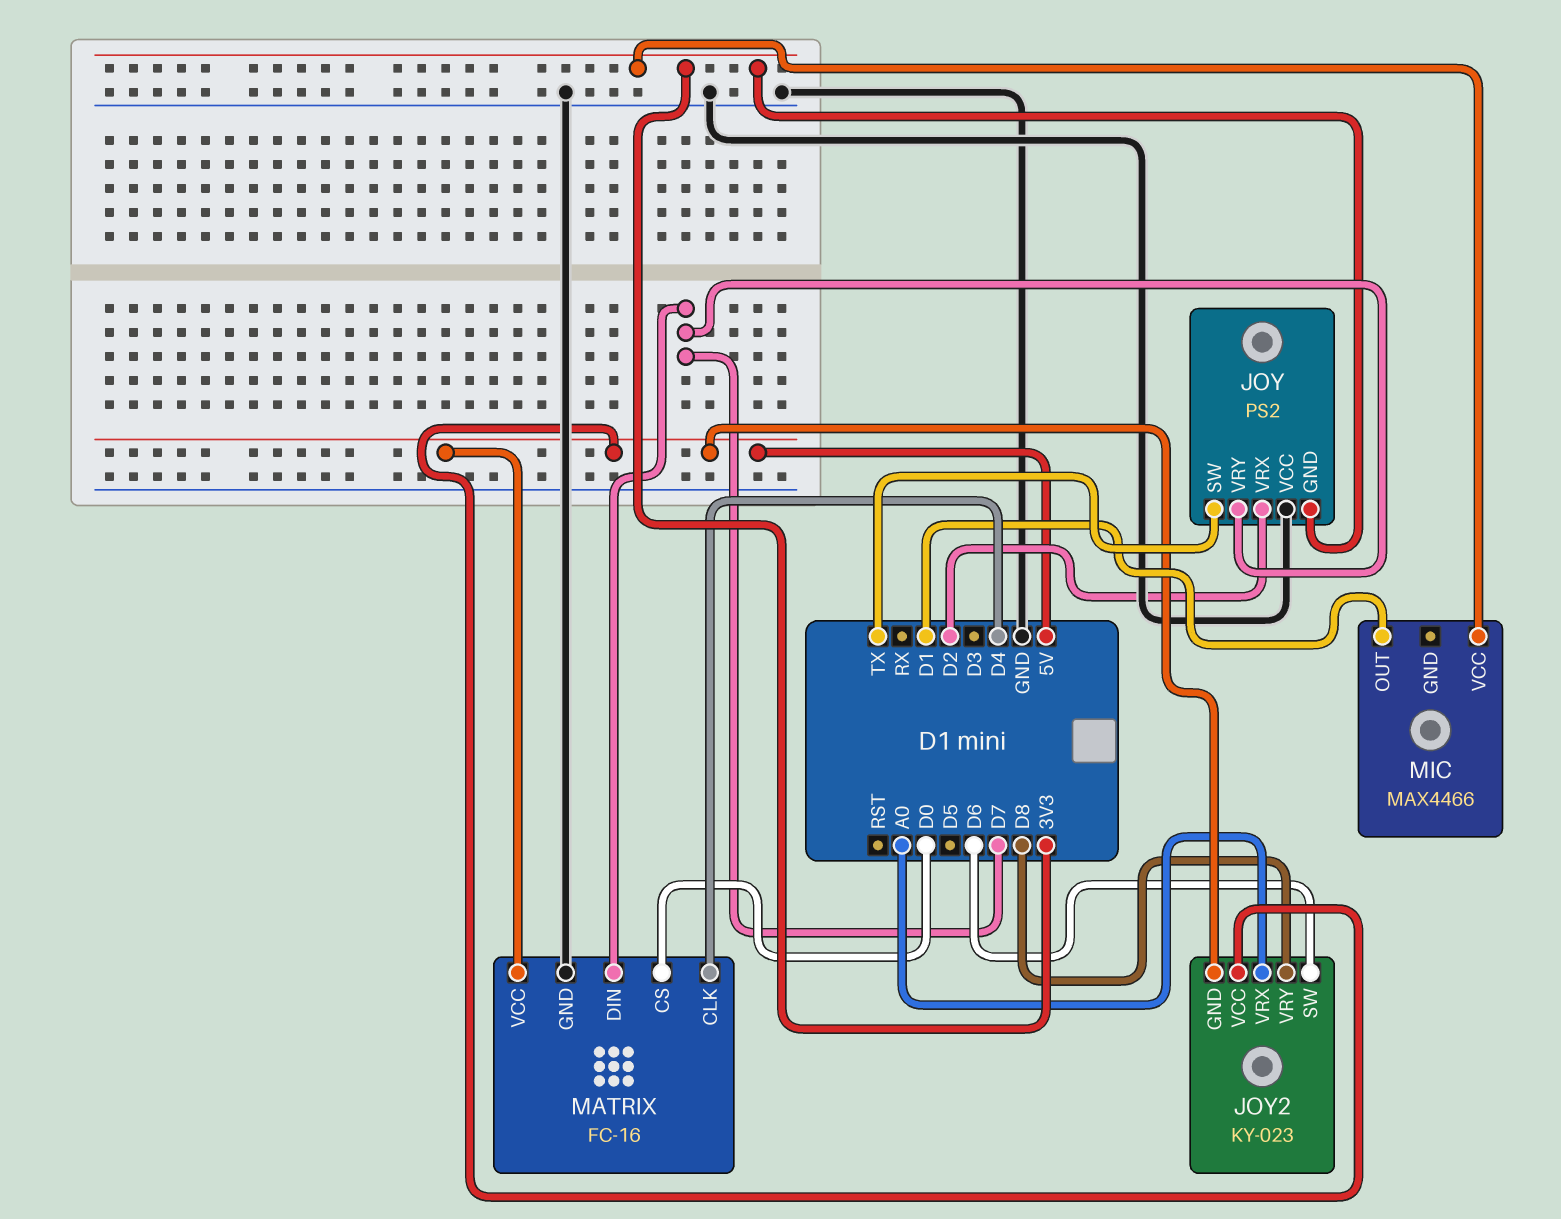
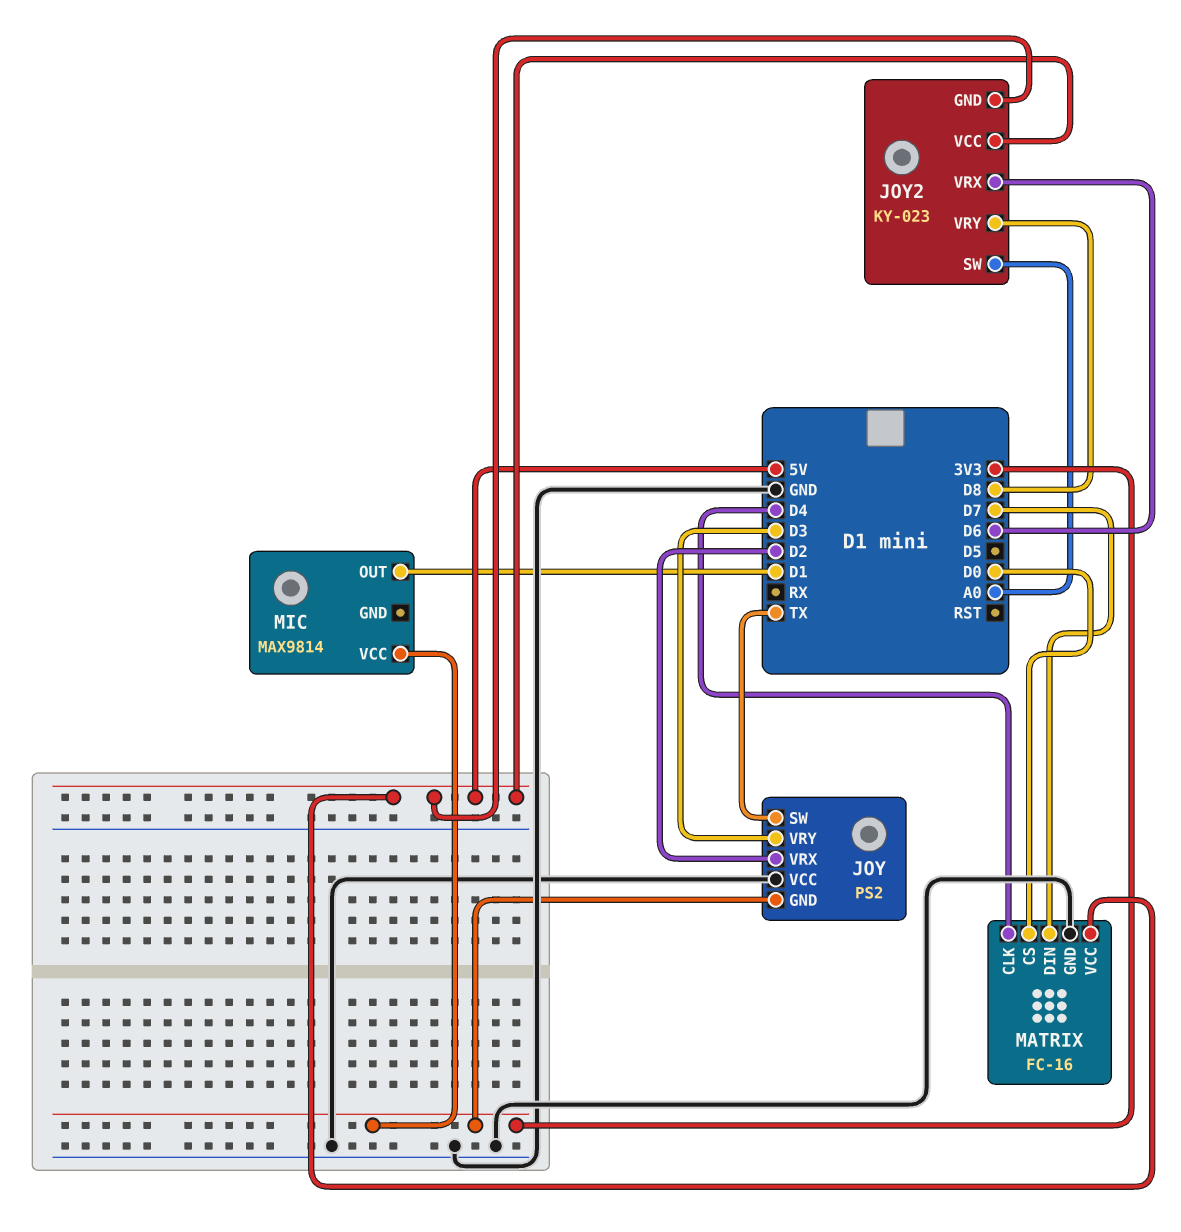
JOY pin VRY: D7 -> D3
JOY2 pin SW: D6 -> A0
JOY2 pin VRX: A0 -> D6
MIC: MAX4466 -> MAX9814

